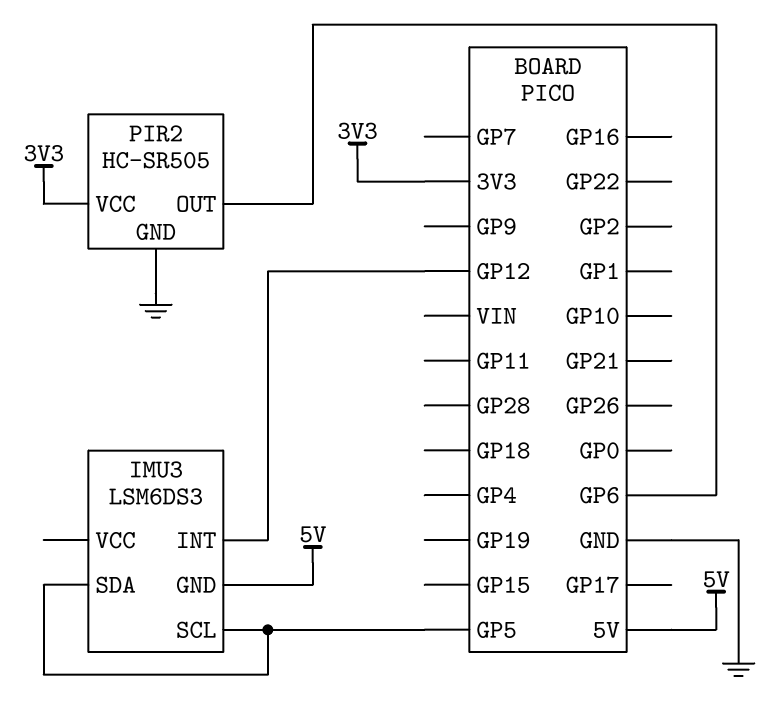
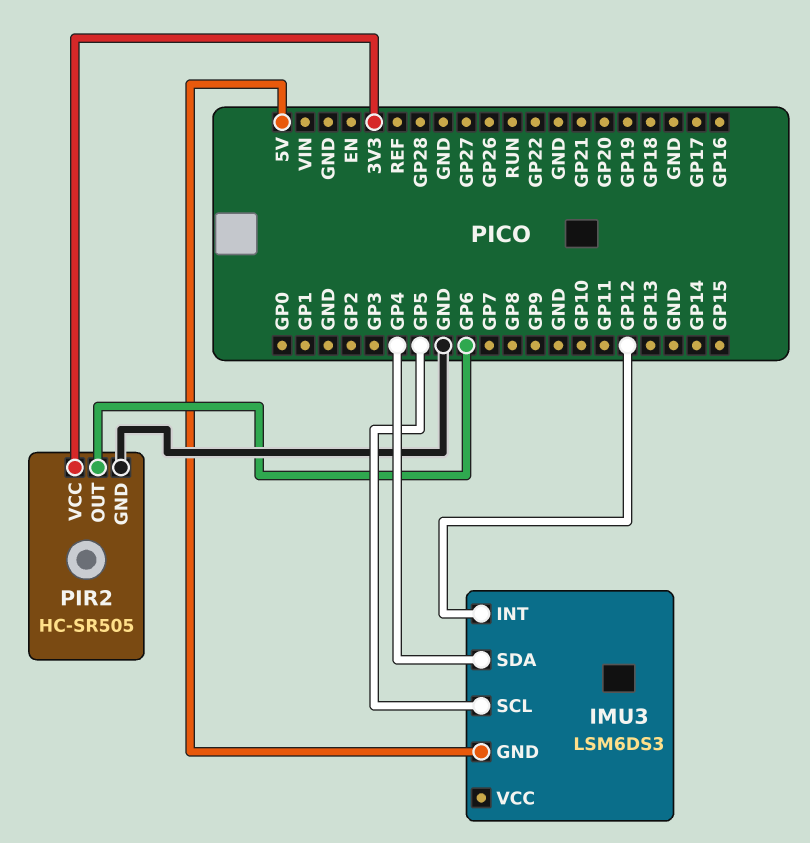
IMU3 pin SDA: GP5 -> GP4

